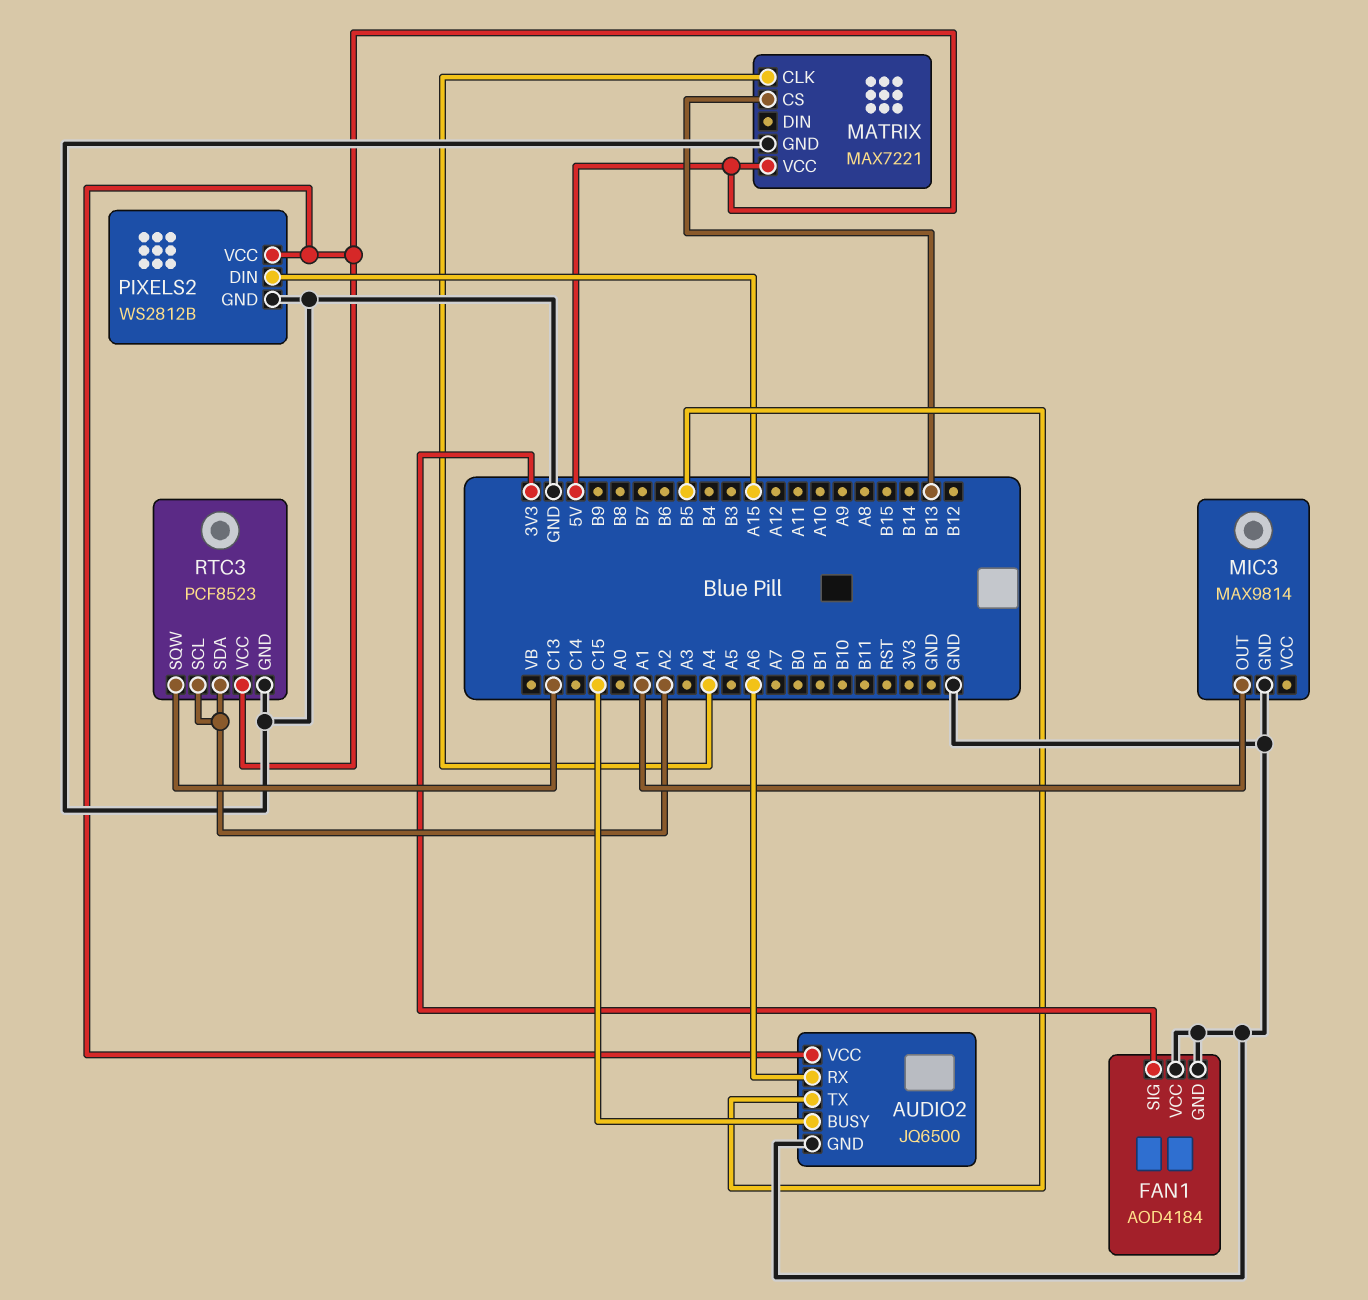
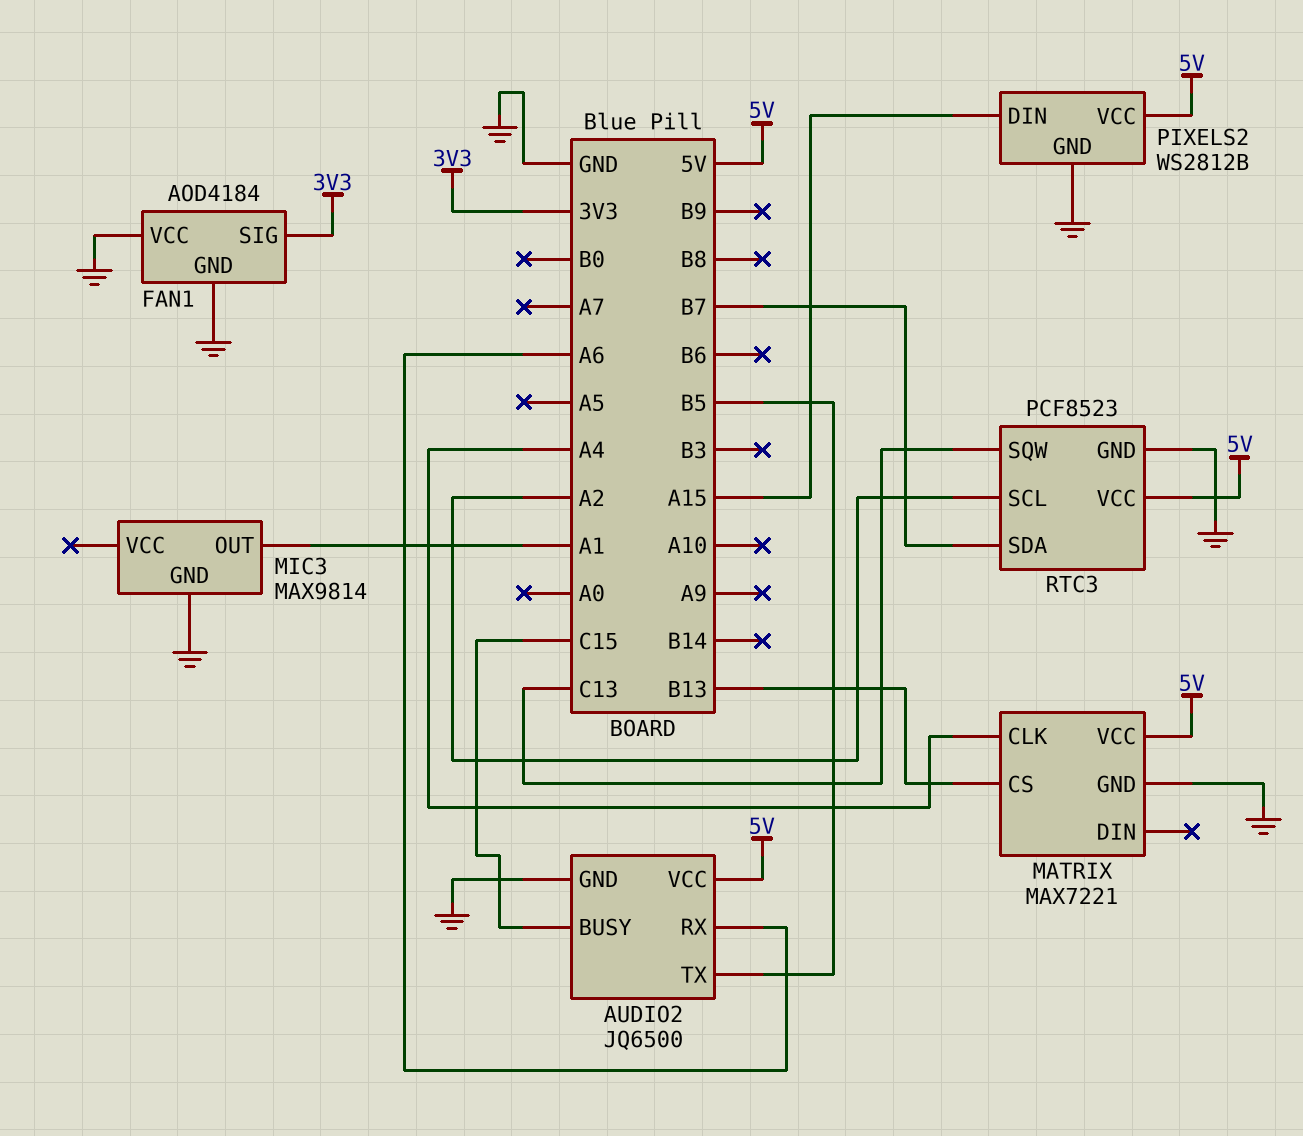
RTC3 pin SDA: A2 -> B7

